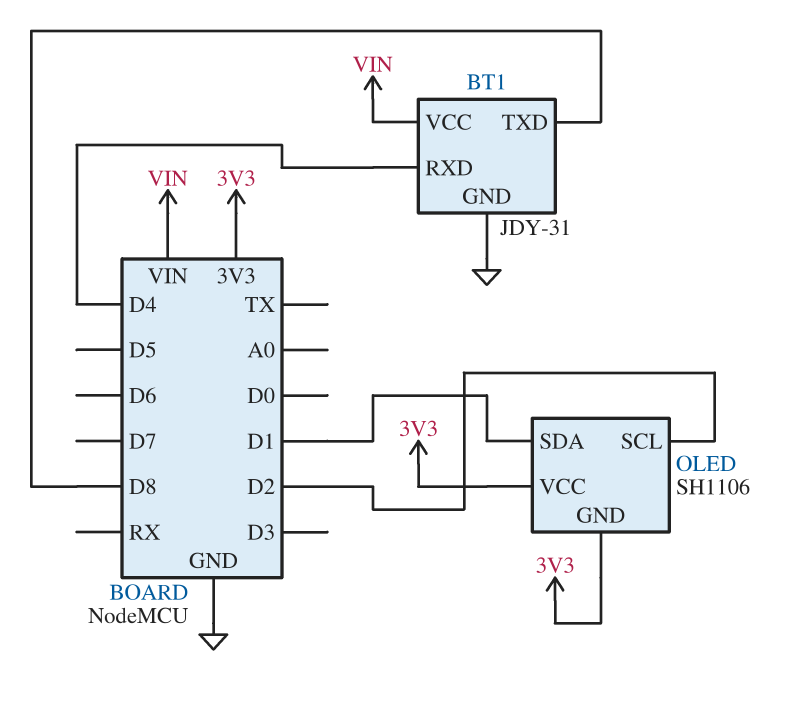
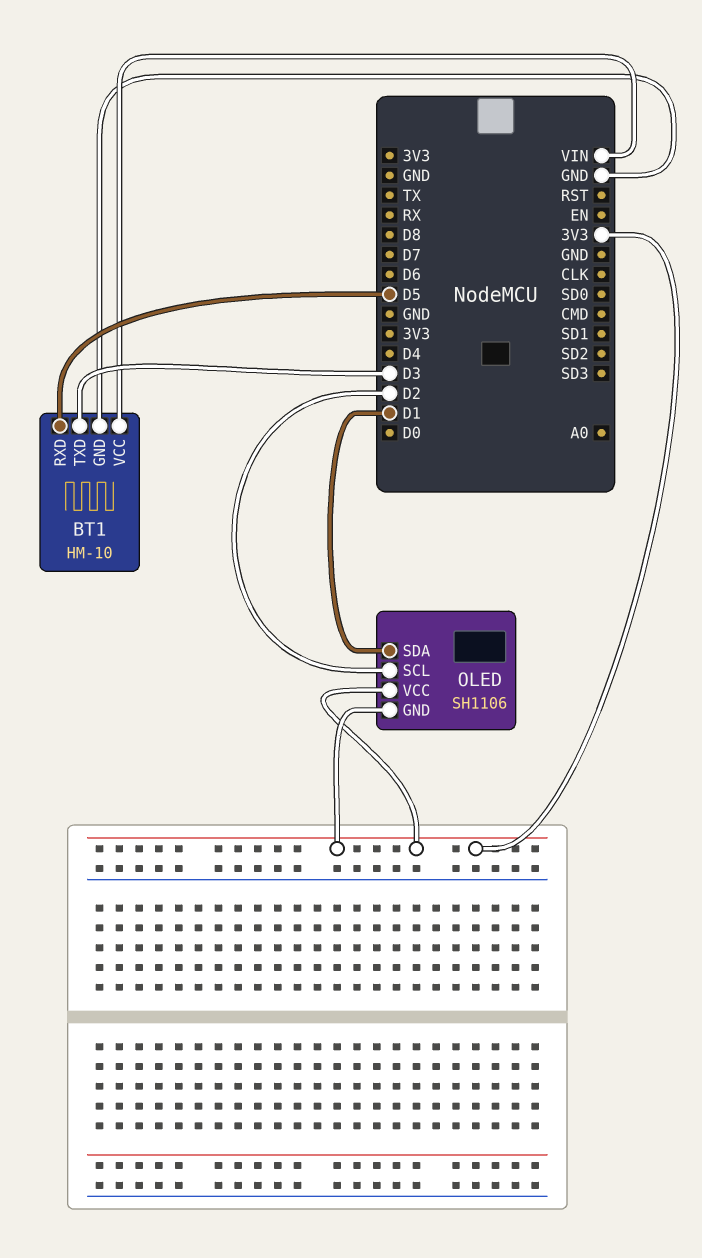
BT1: JDY-31 -> HM-10
BT1 pin RXD: D4 -> D5
BT1 pin TXD: D8 -> D3

